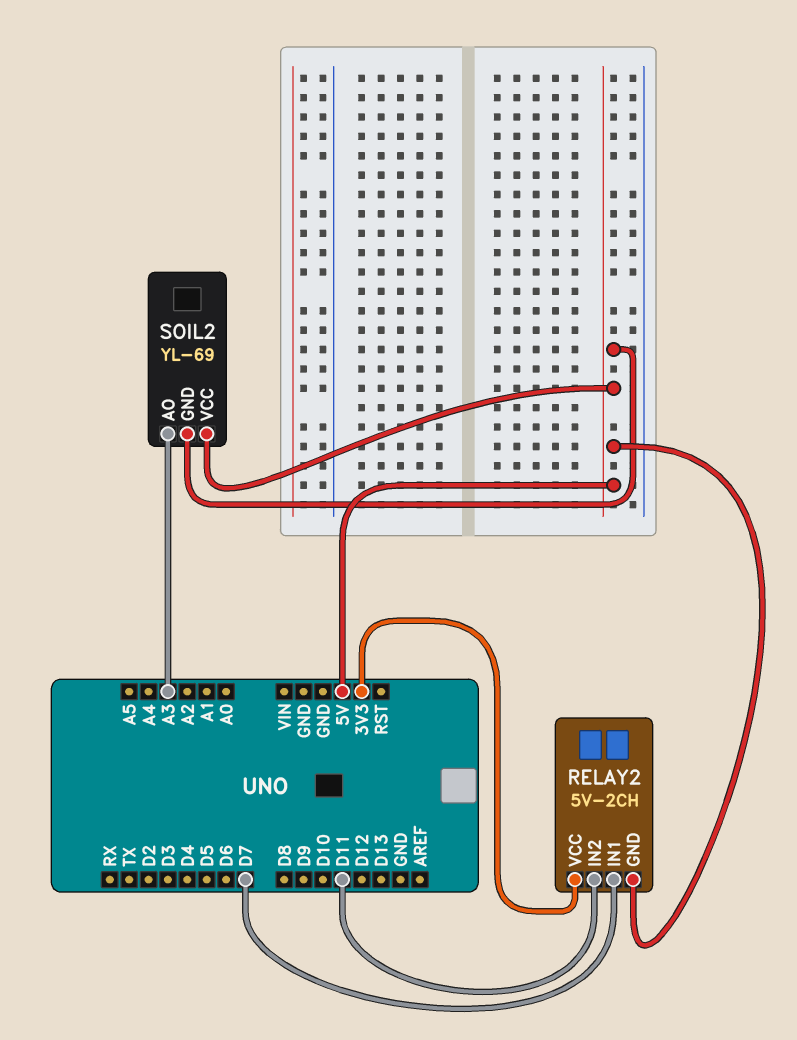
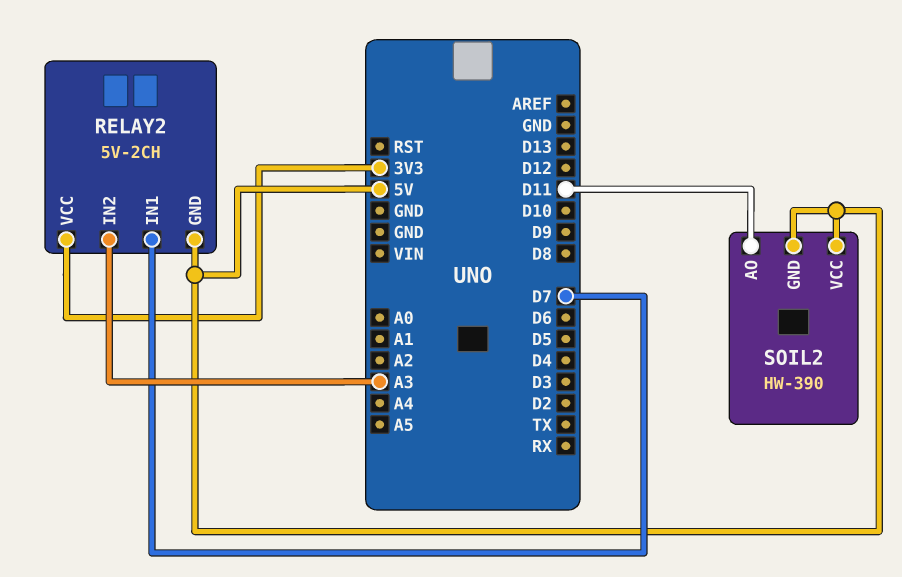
RELAY2 pin IN2: D11 -> A3
SOIL2: YL-69 -> HW-390
SOIL2 pin AO: A3 -> D11

